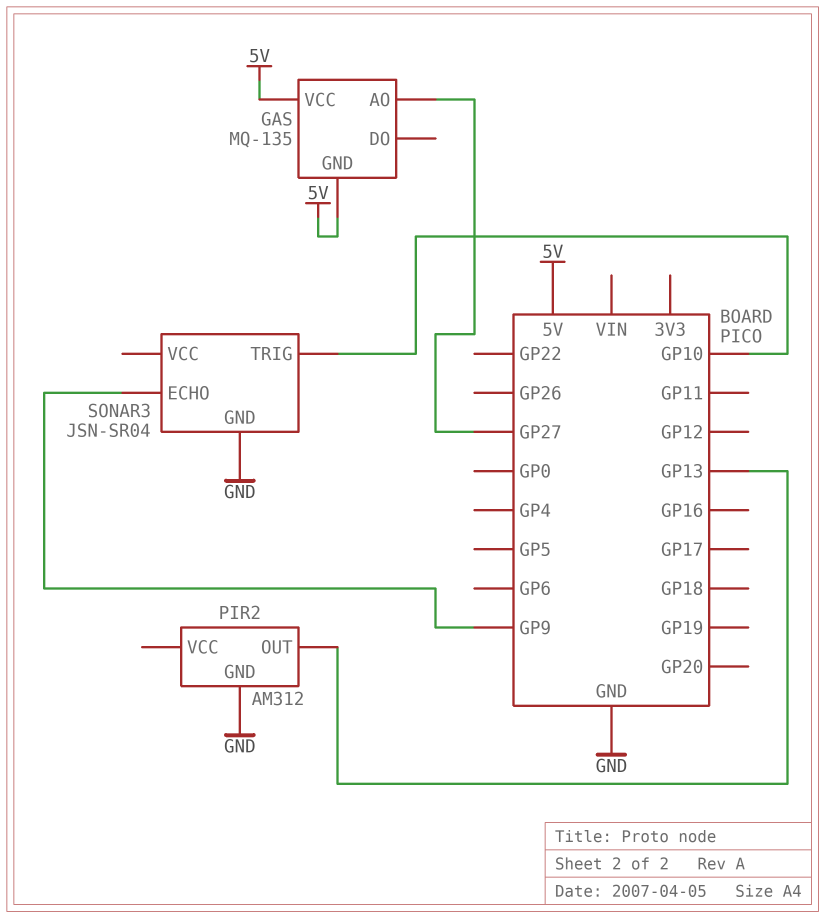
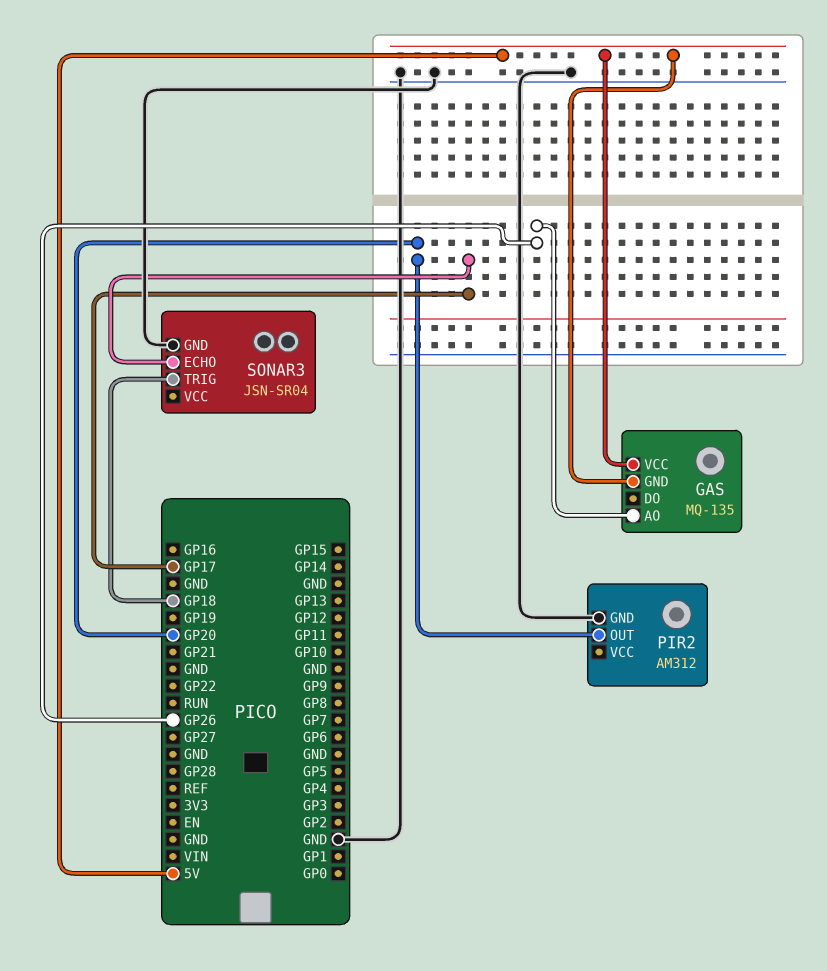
GAS pin AO: GP27 -> GP26
PIR2 pin OUT: GP13 -> GP20
SONAR3 pin ECHO: GP9 -> GP17
SONAR3 pin TRIG: GP10 -> GP18

